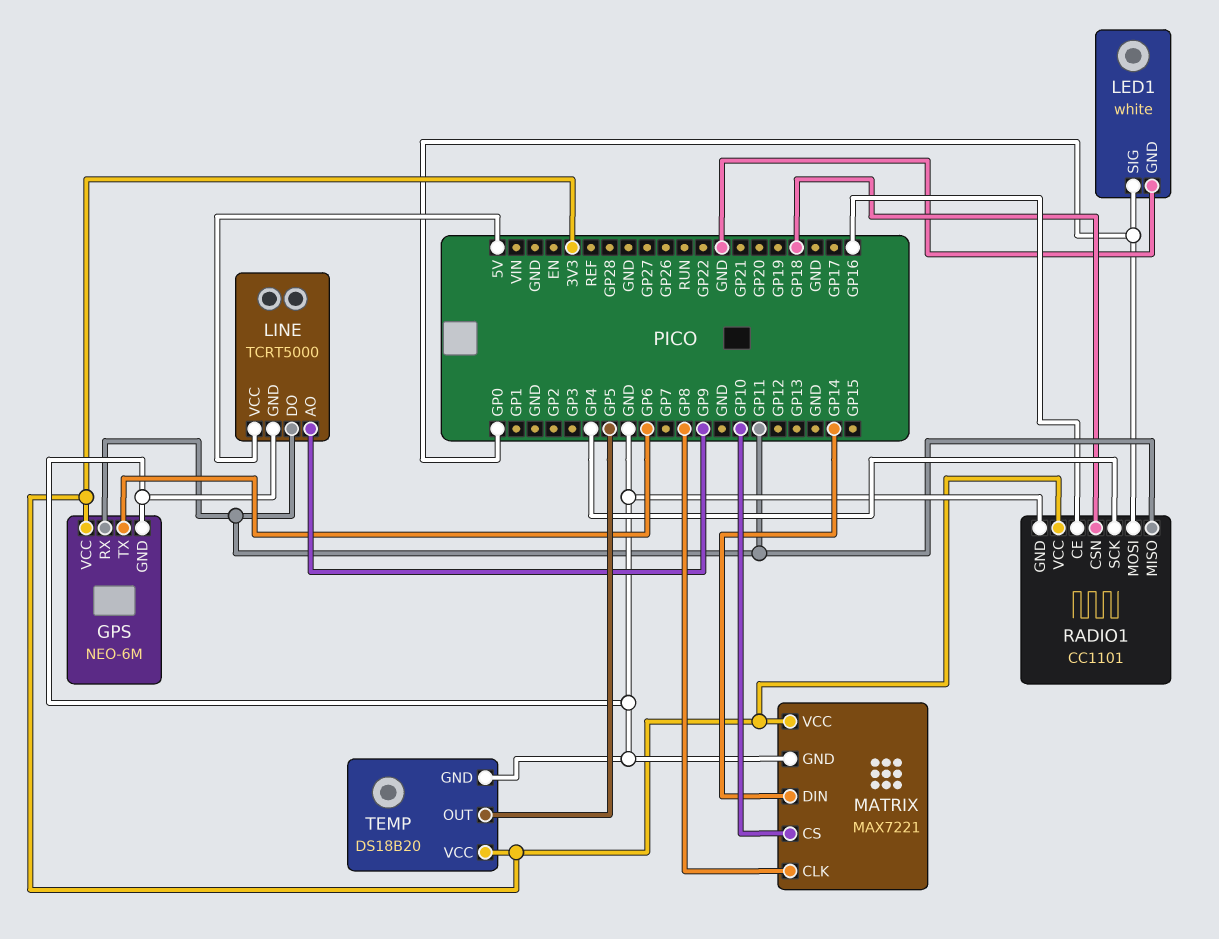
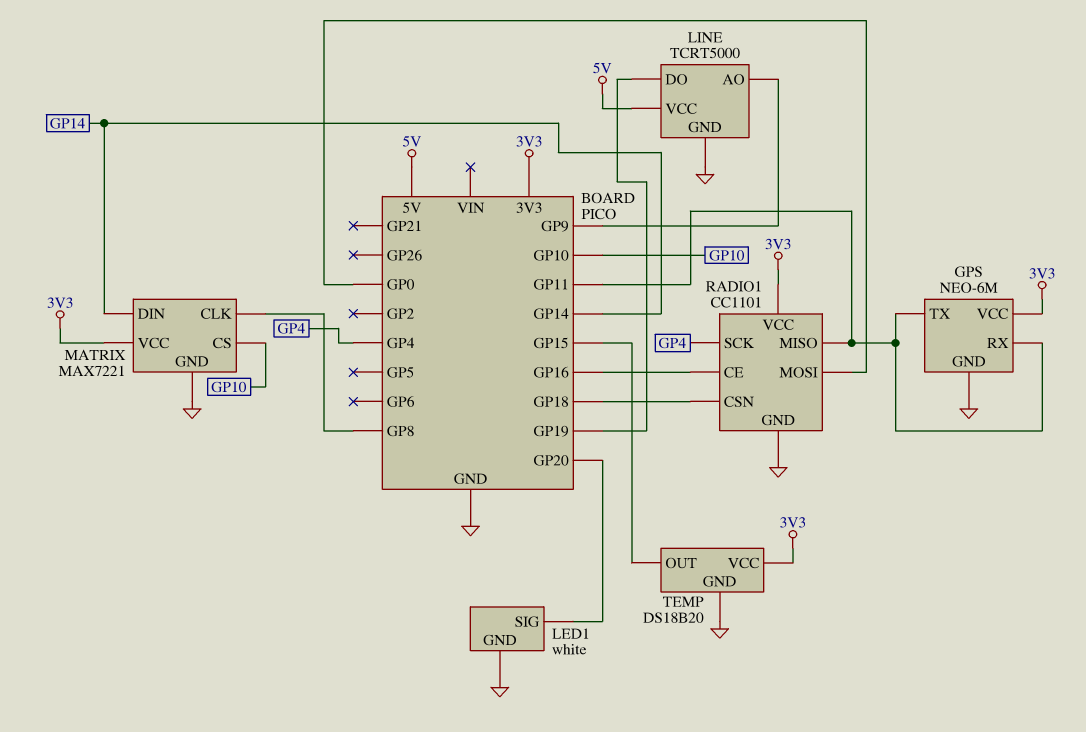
GPS pin TX: GP6 -> GP11
LED1 pin SIG: GP0 -> GP20
LINE pin DO: GP11 -> GP19
TEMP pin OUT: GP5 -> GP15

